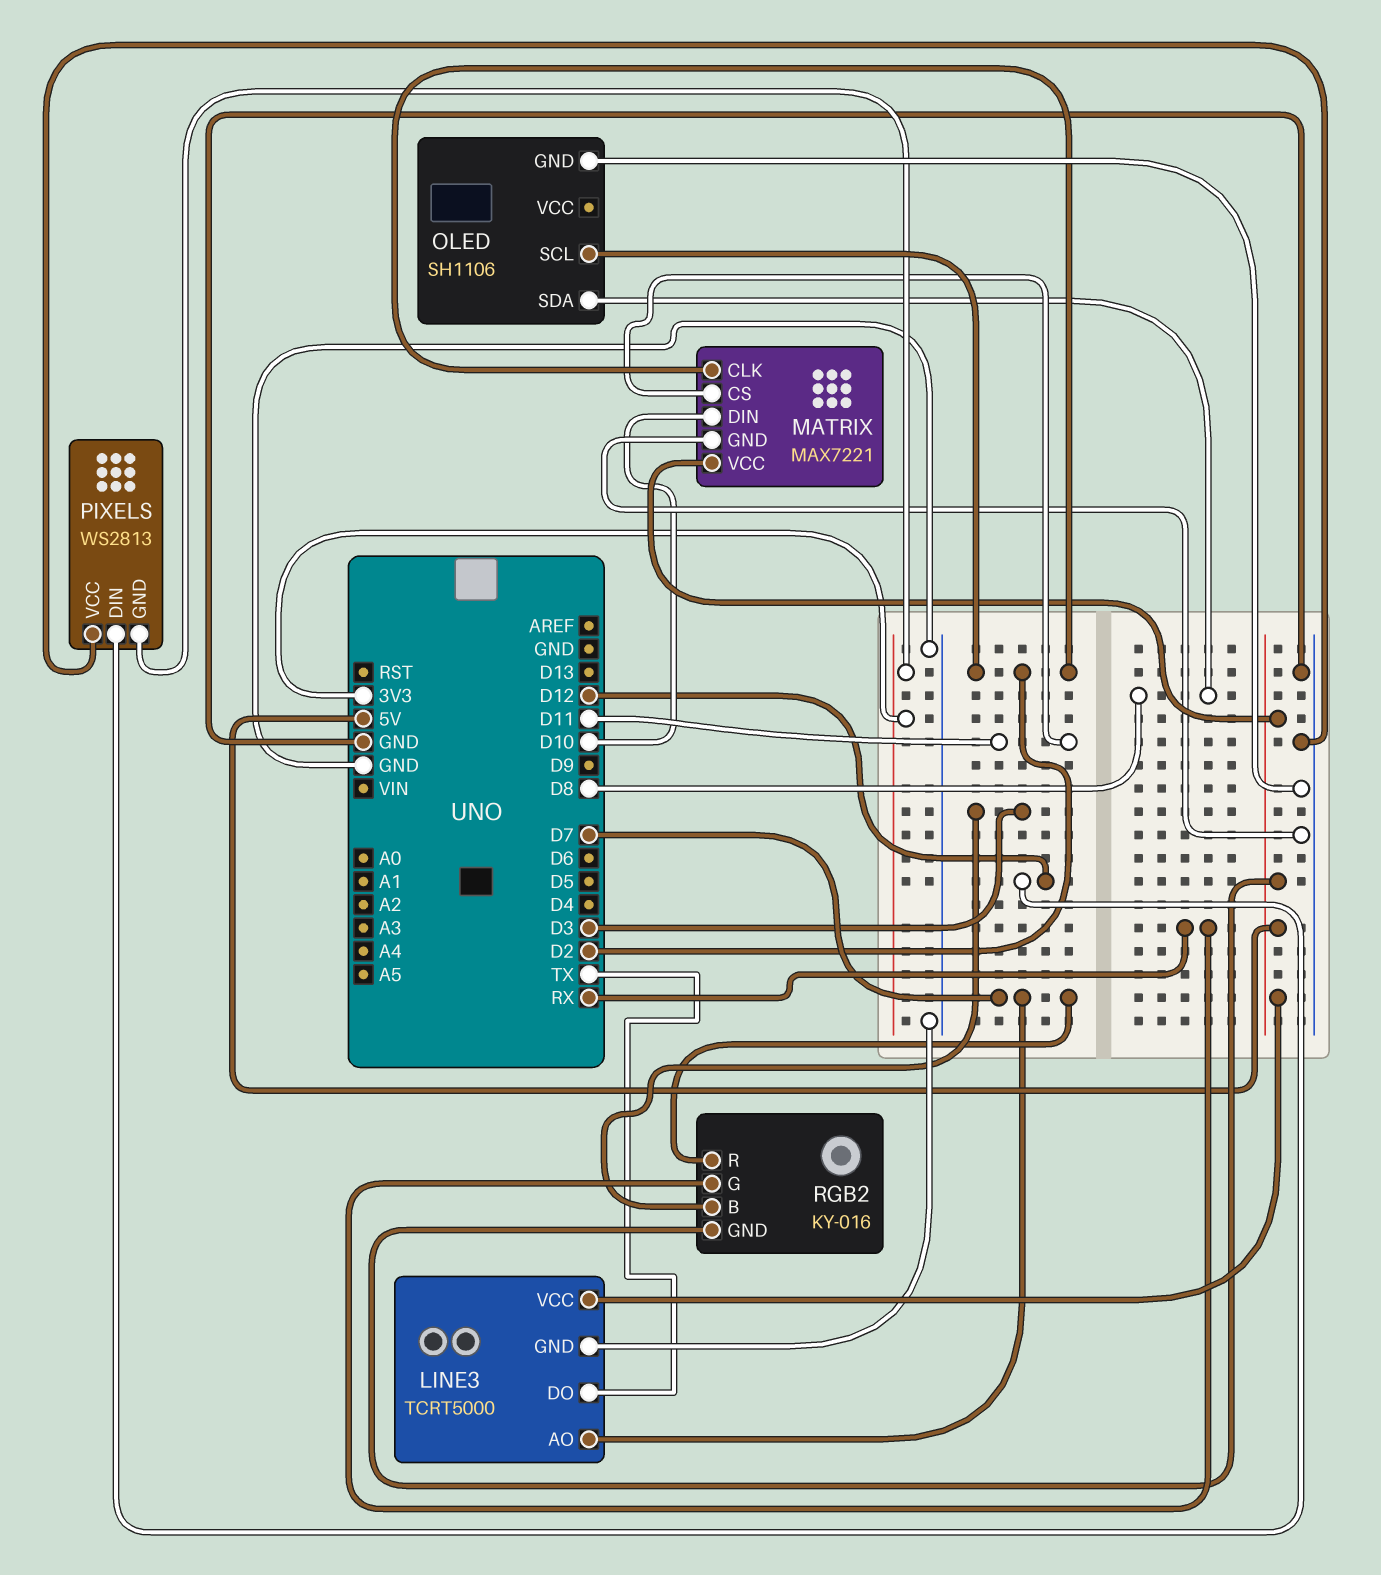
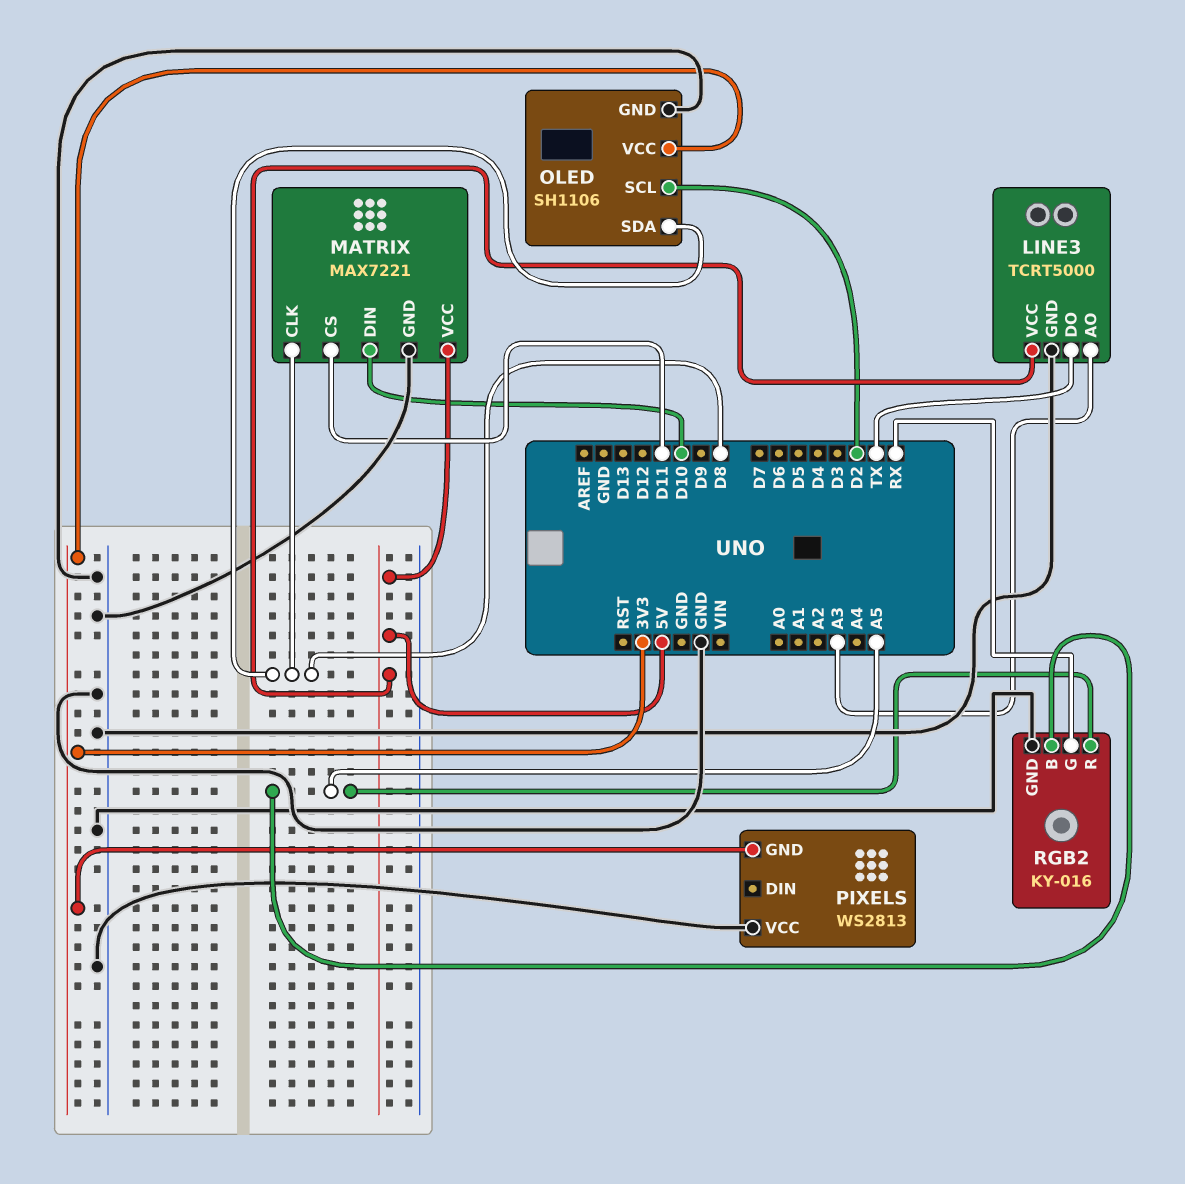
LINE3 pin AO: D7 -> A3
MATRIX pin CLK: D2 -> D8
OLED pin VCC: none -> 3V3
PIXELS pin DIN: D12 -> none
RGB2 pin B: D3 -> A5
RGB2 pin GND: 5V -> GND
RGB2 pin R: D7 -> A5

